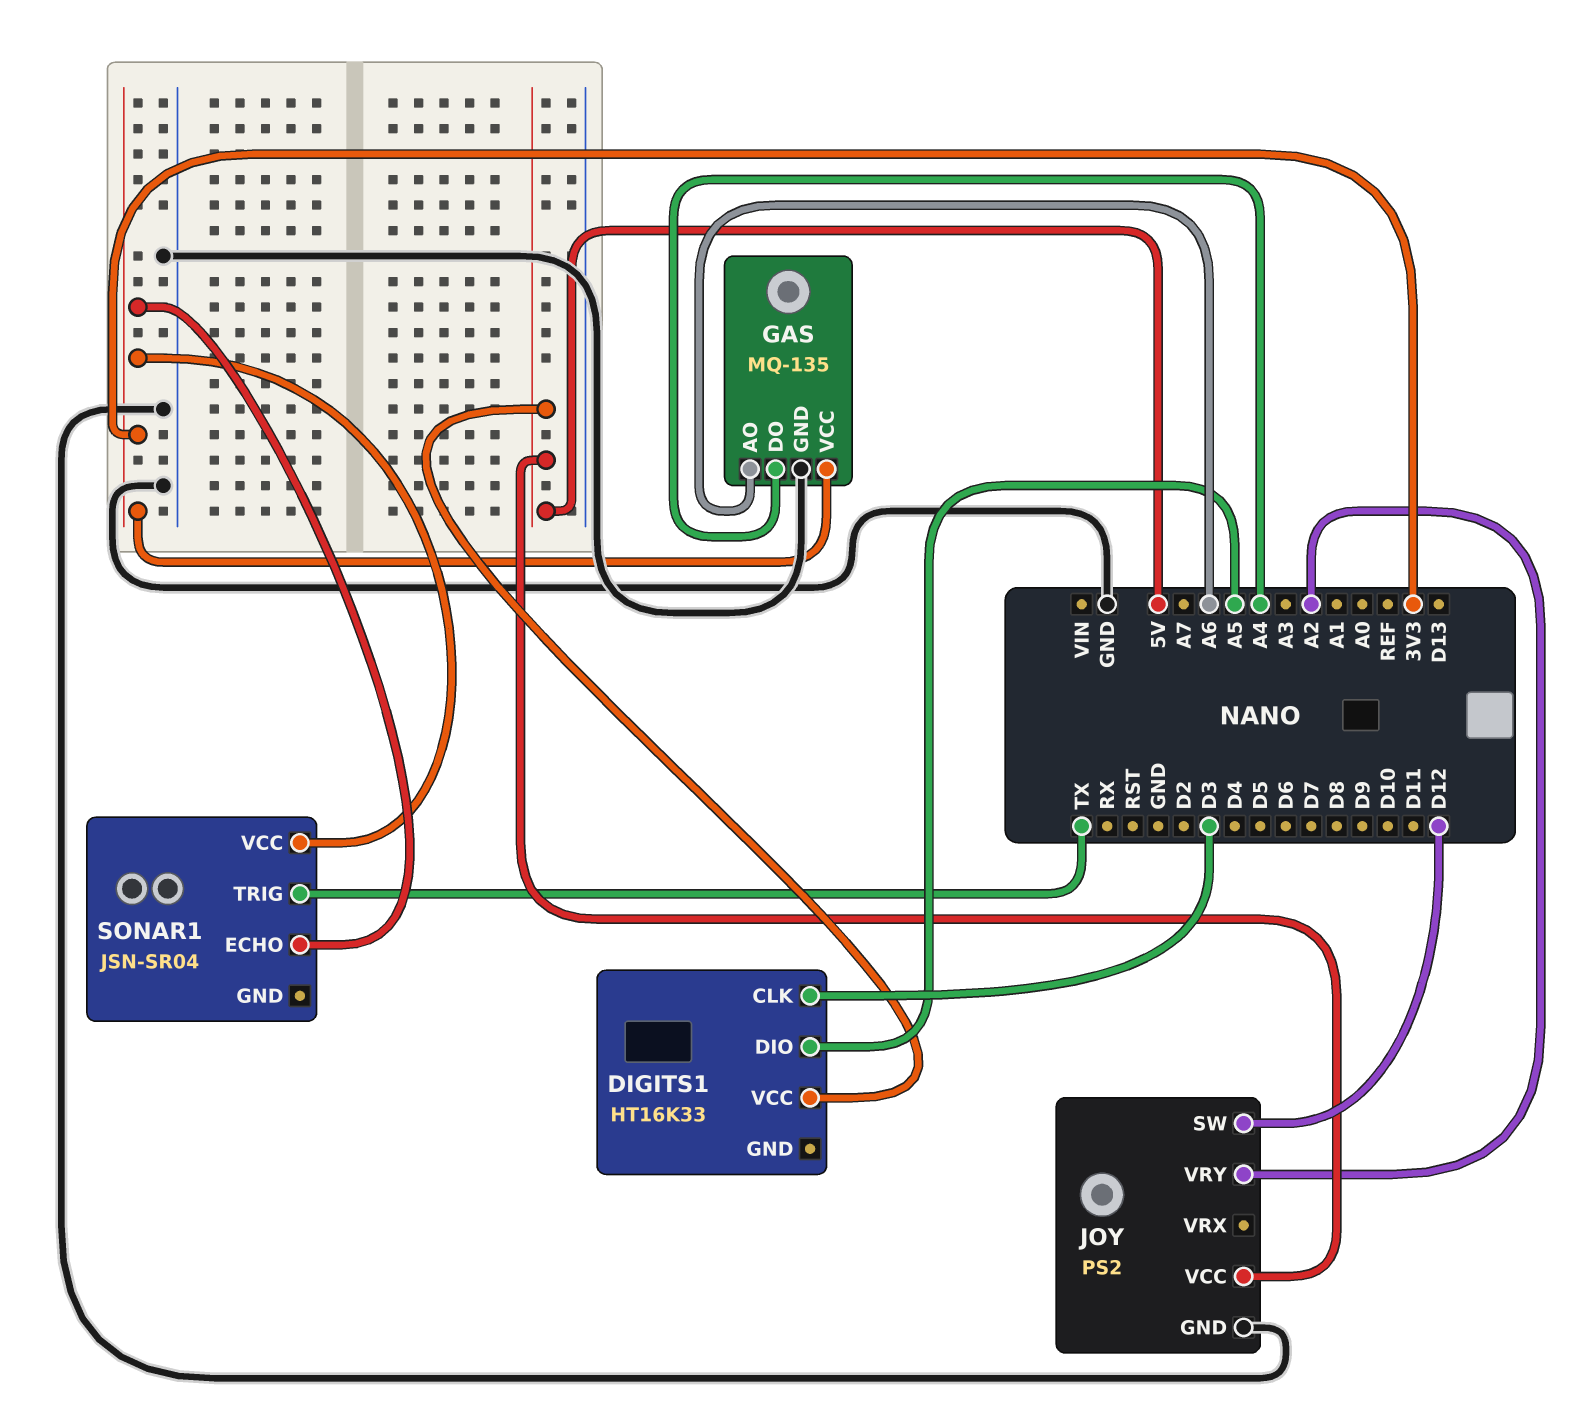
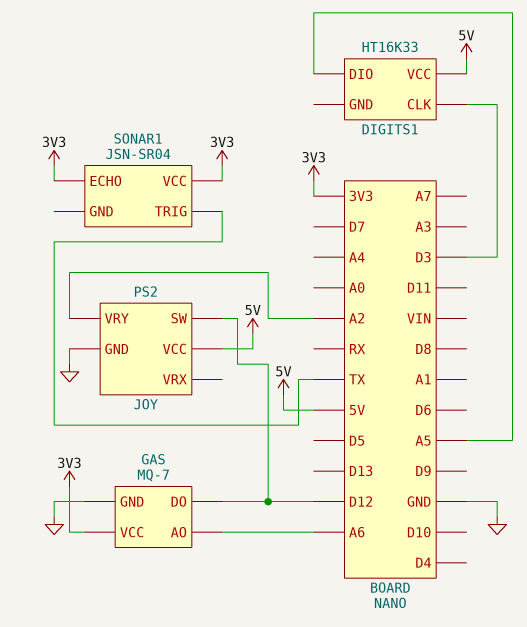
GAS: MQ-135 -> MQ-7
GAS pin DO: A4 -> D12

